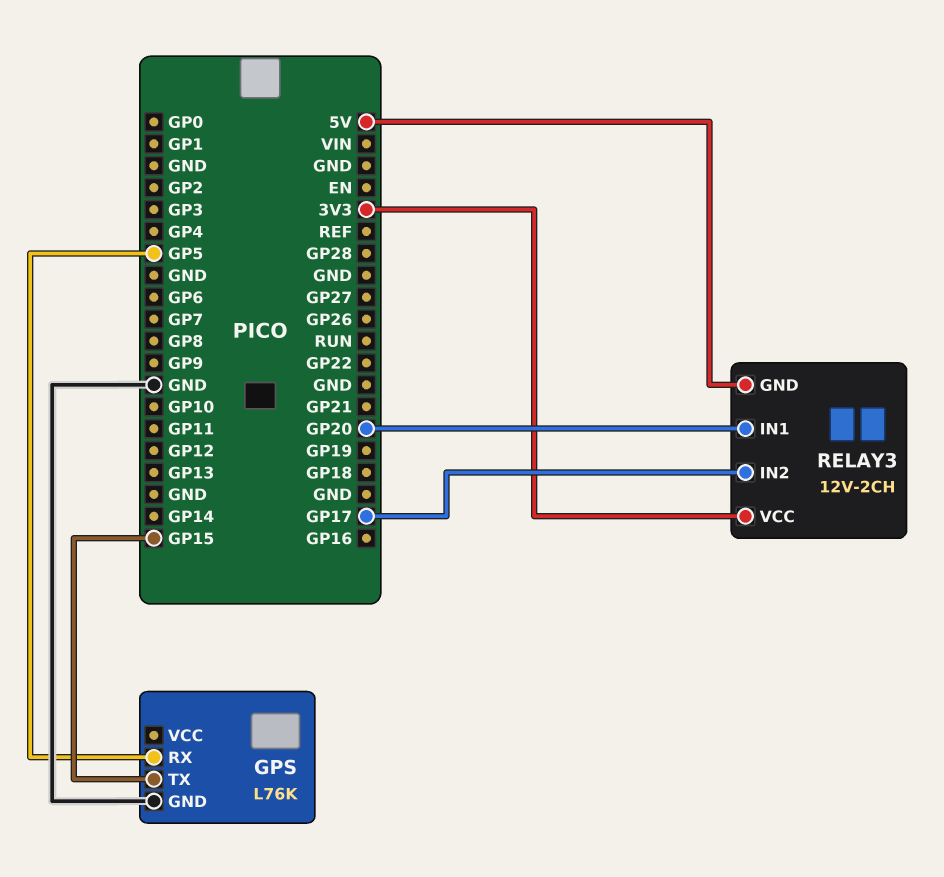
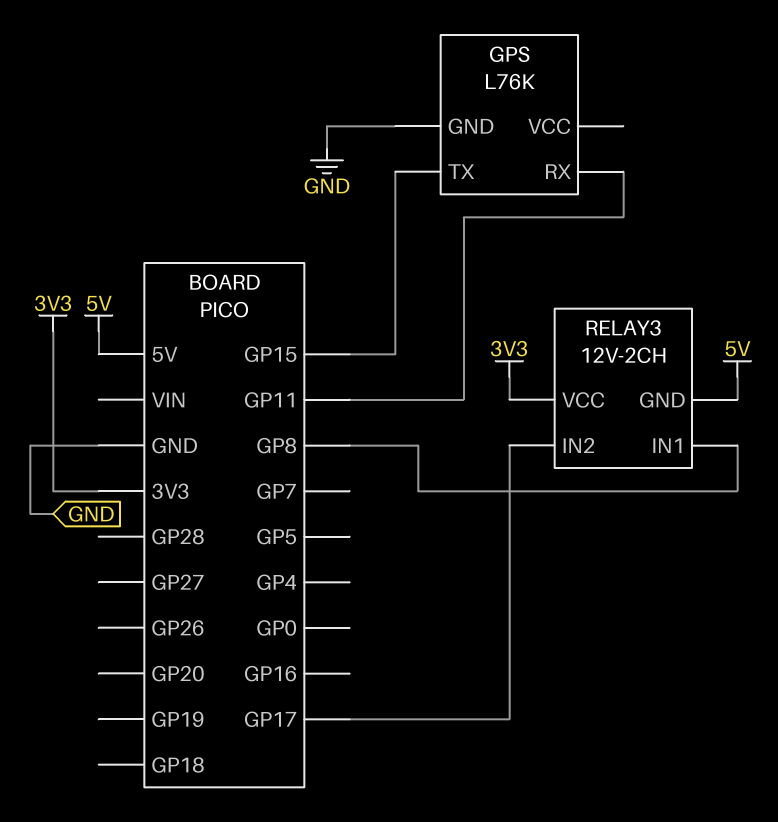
GPS pin RX: GP5 -> GP11
RELAY3 pin IN1: GP20 -> GP8

